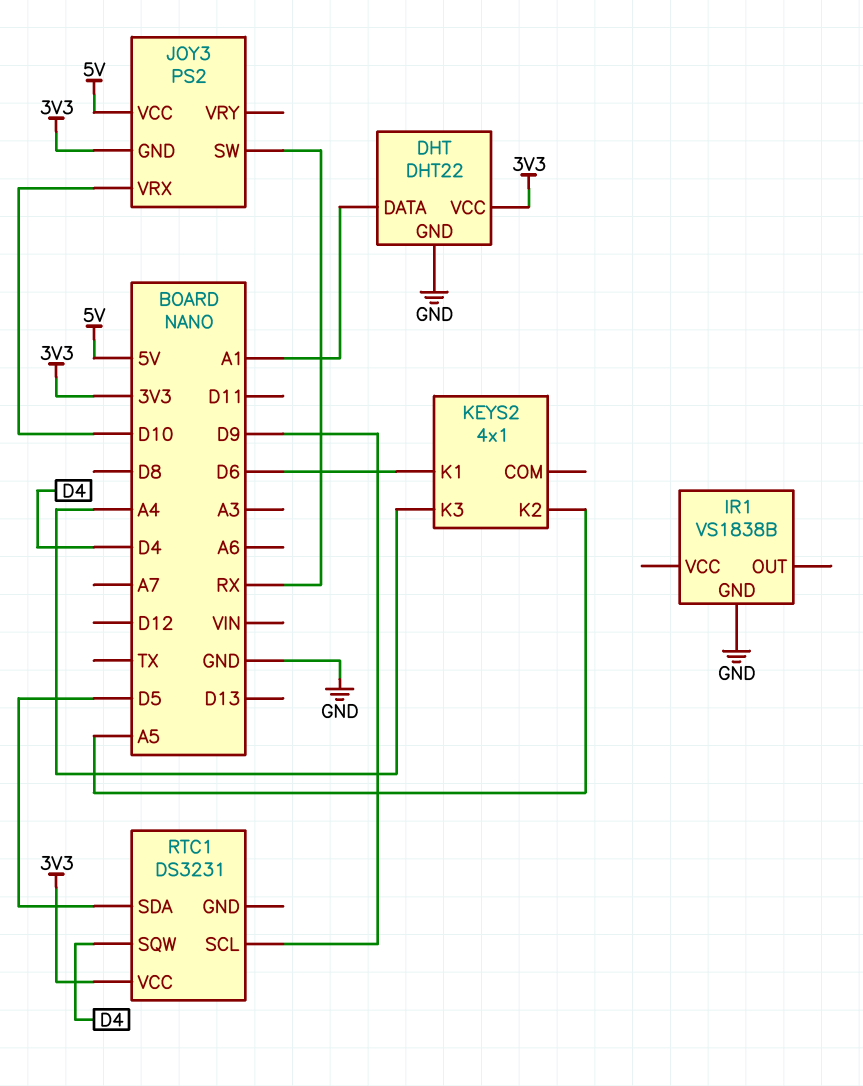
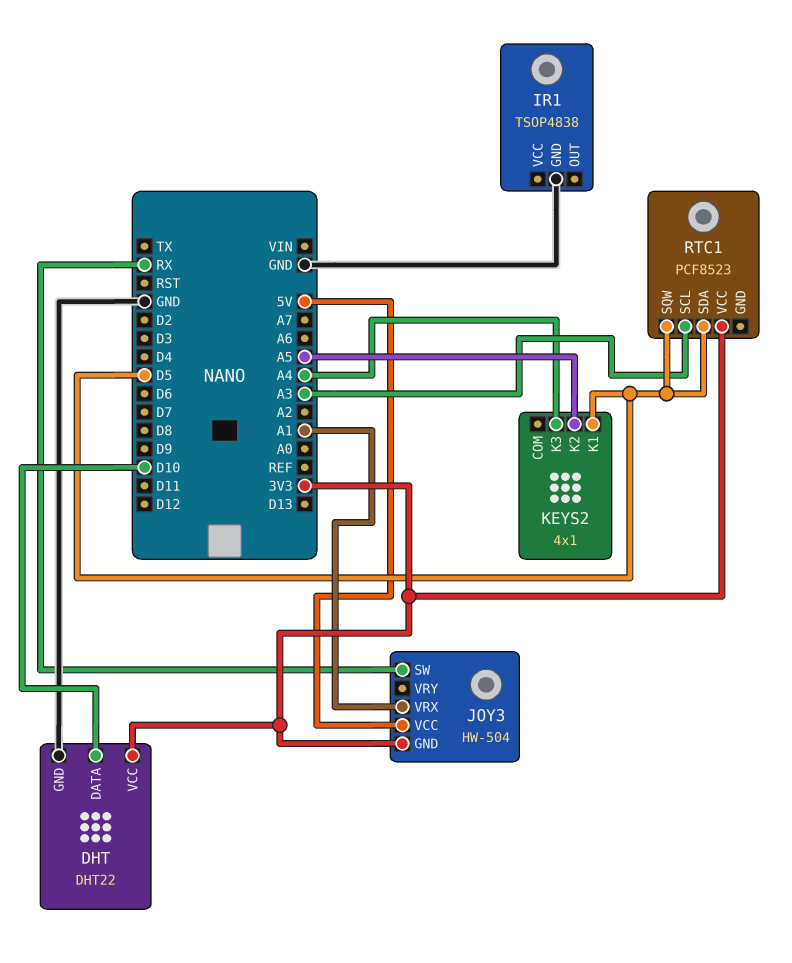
DHT pin DATA: A1 -> D10
IR1: VS1838B -> TSOP4838
JOY3: PS2 -> HW-504
JOY3 pin VRX: D10 -> A1
KEYS2 pin K1: D6 -> D5
RTC1: DS3231 -> PCF8523
RTC1 pin SCL: D9 -> A3
RTC1 pin SQW: D4 -> D5

